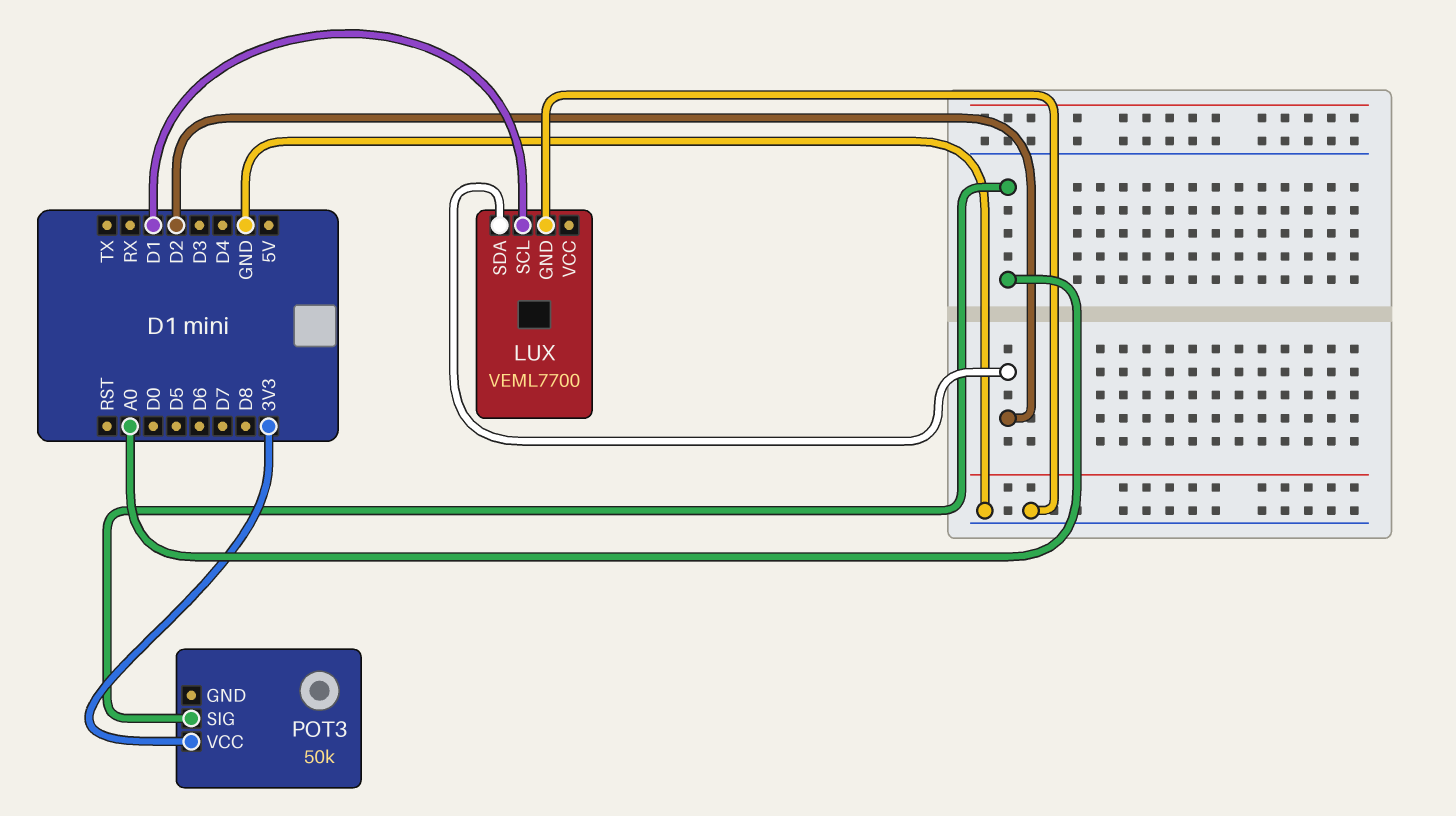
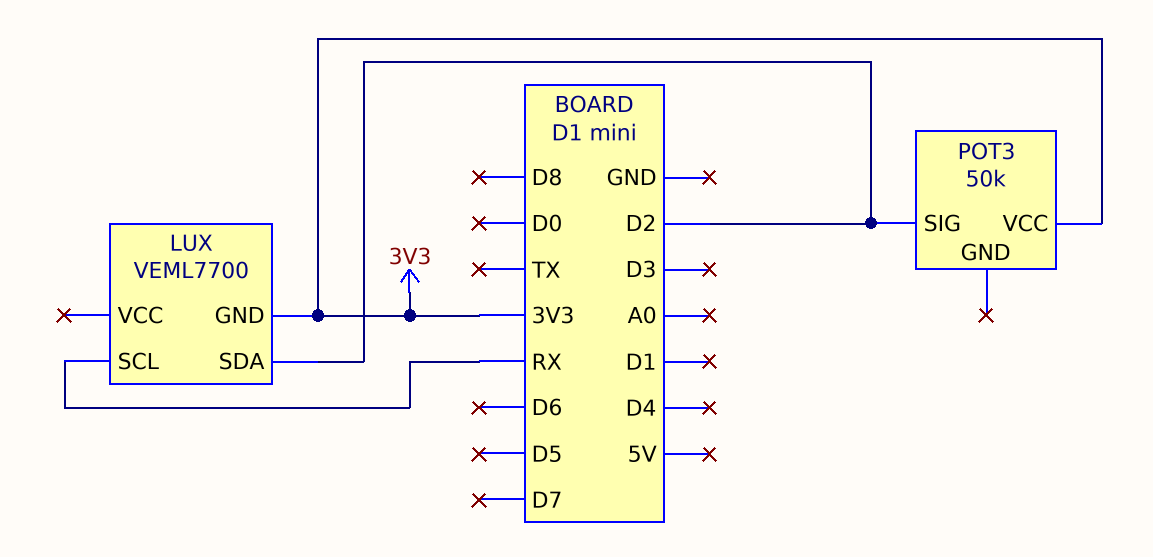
LUX pin GND: GND -> 3V3
LUX pin SCL: D1 -> RX
POT3 pin SIG: A0 -> D2

